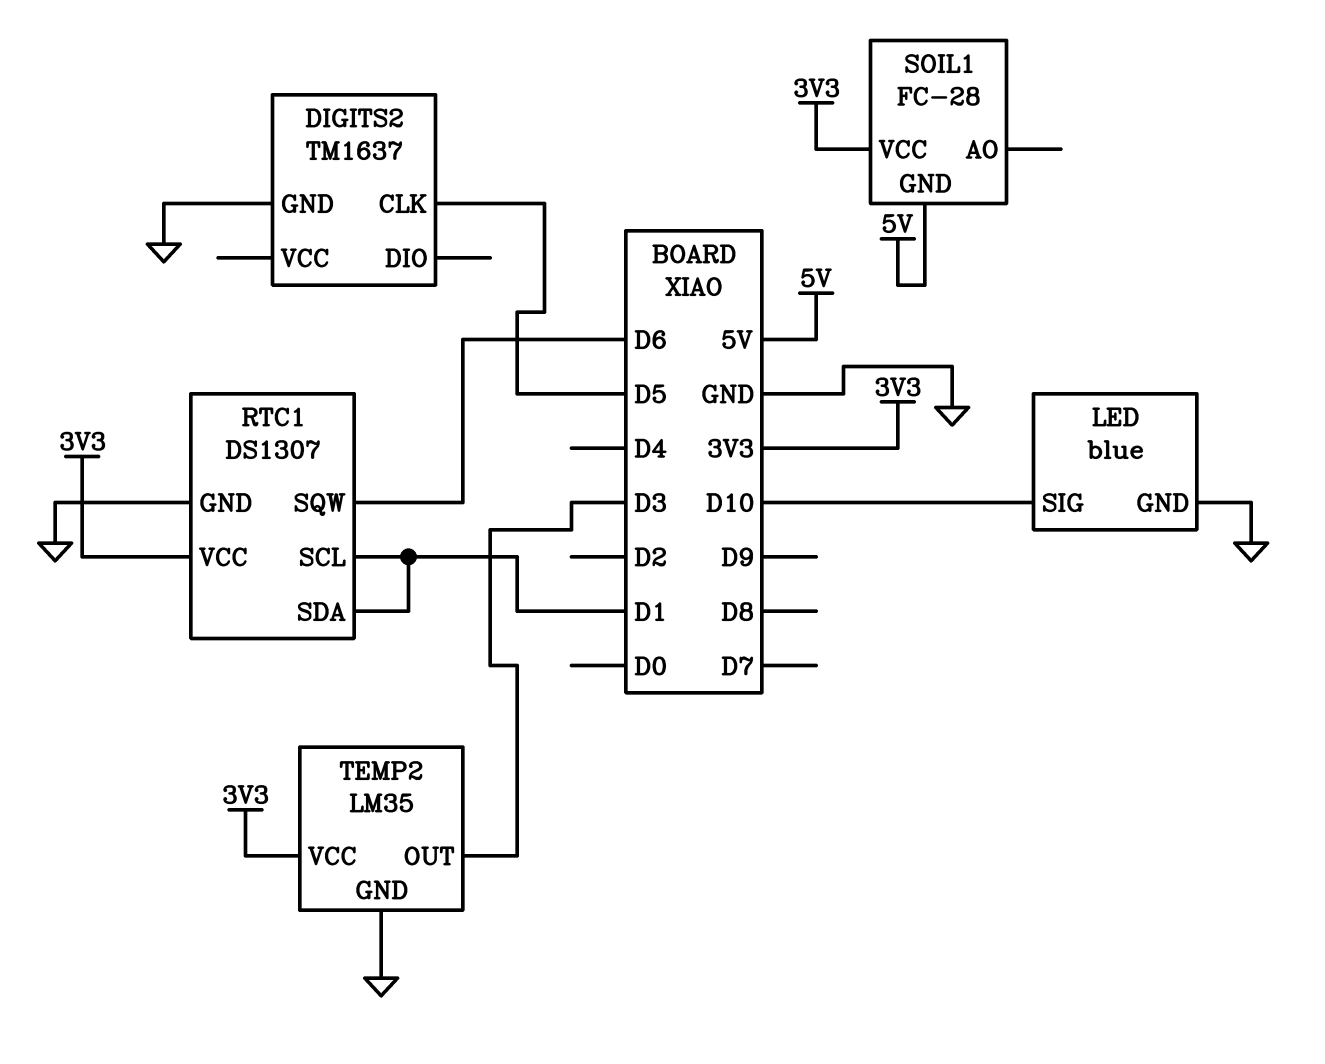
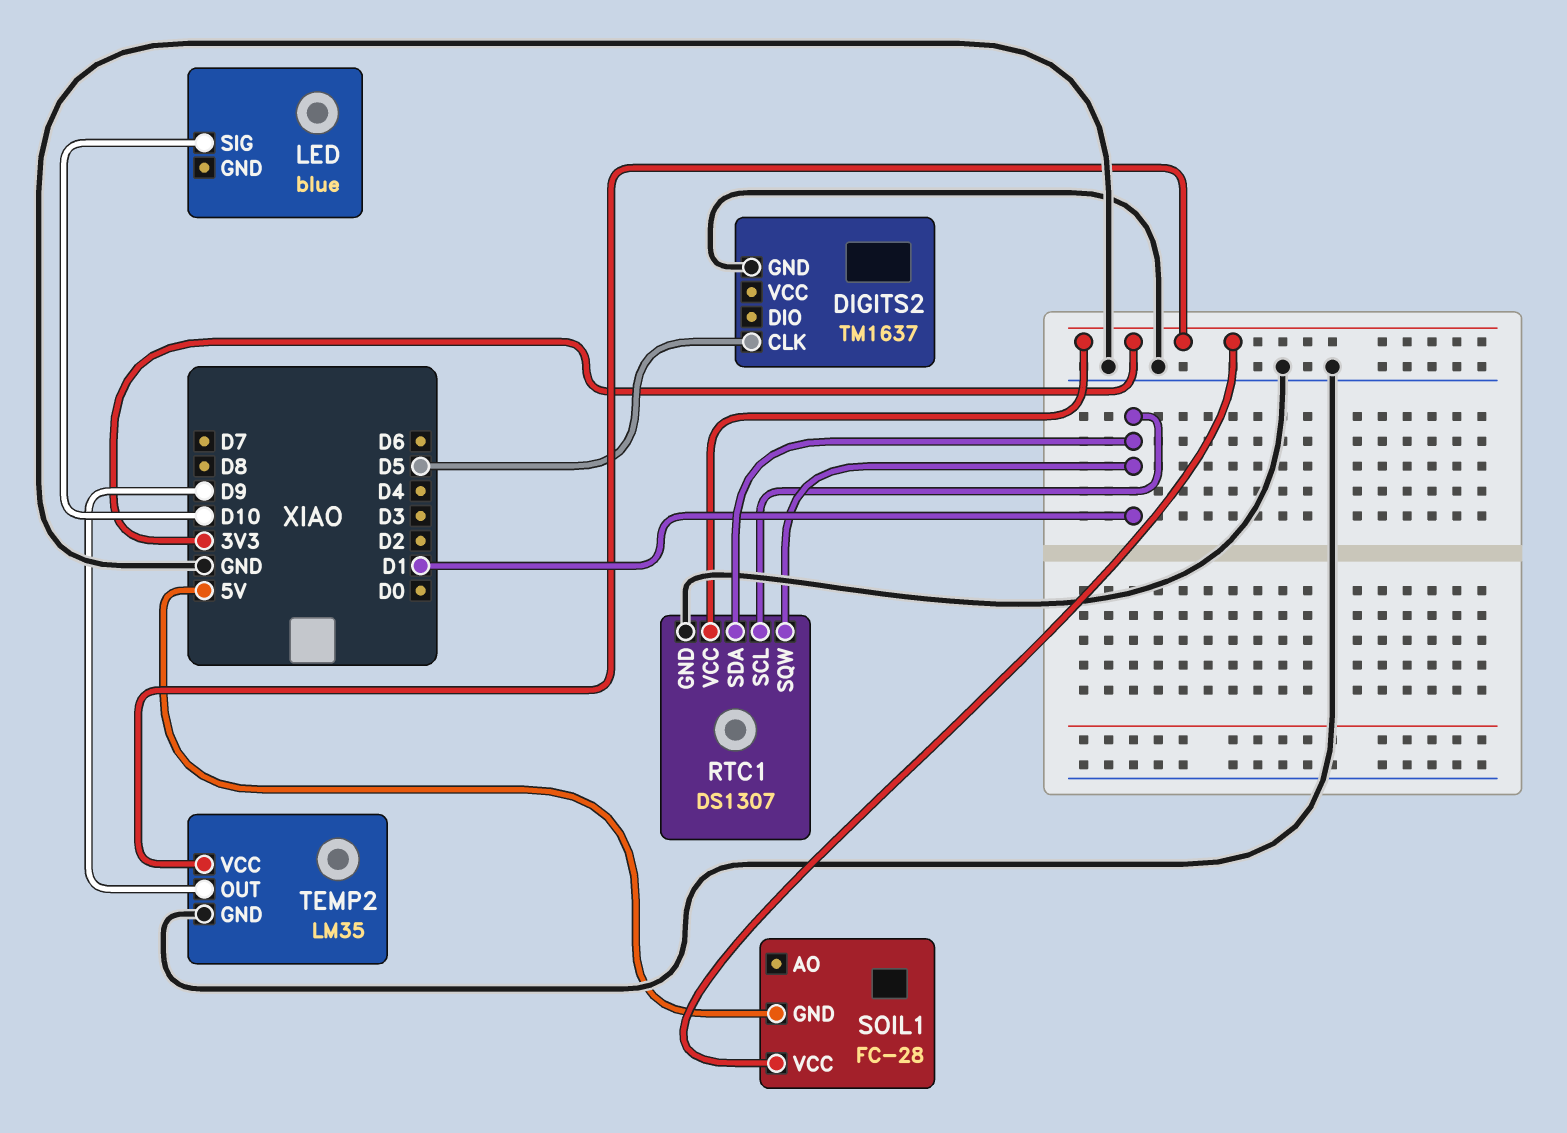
LED pin GND: GND -> none
RTC1 pin SQW: D6 -> D1
TEMP2 pin OUT: D3 -> D9

